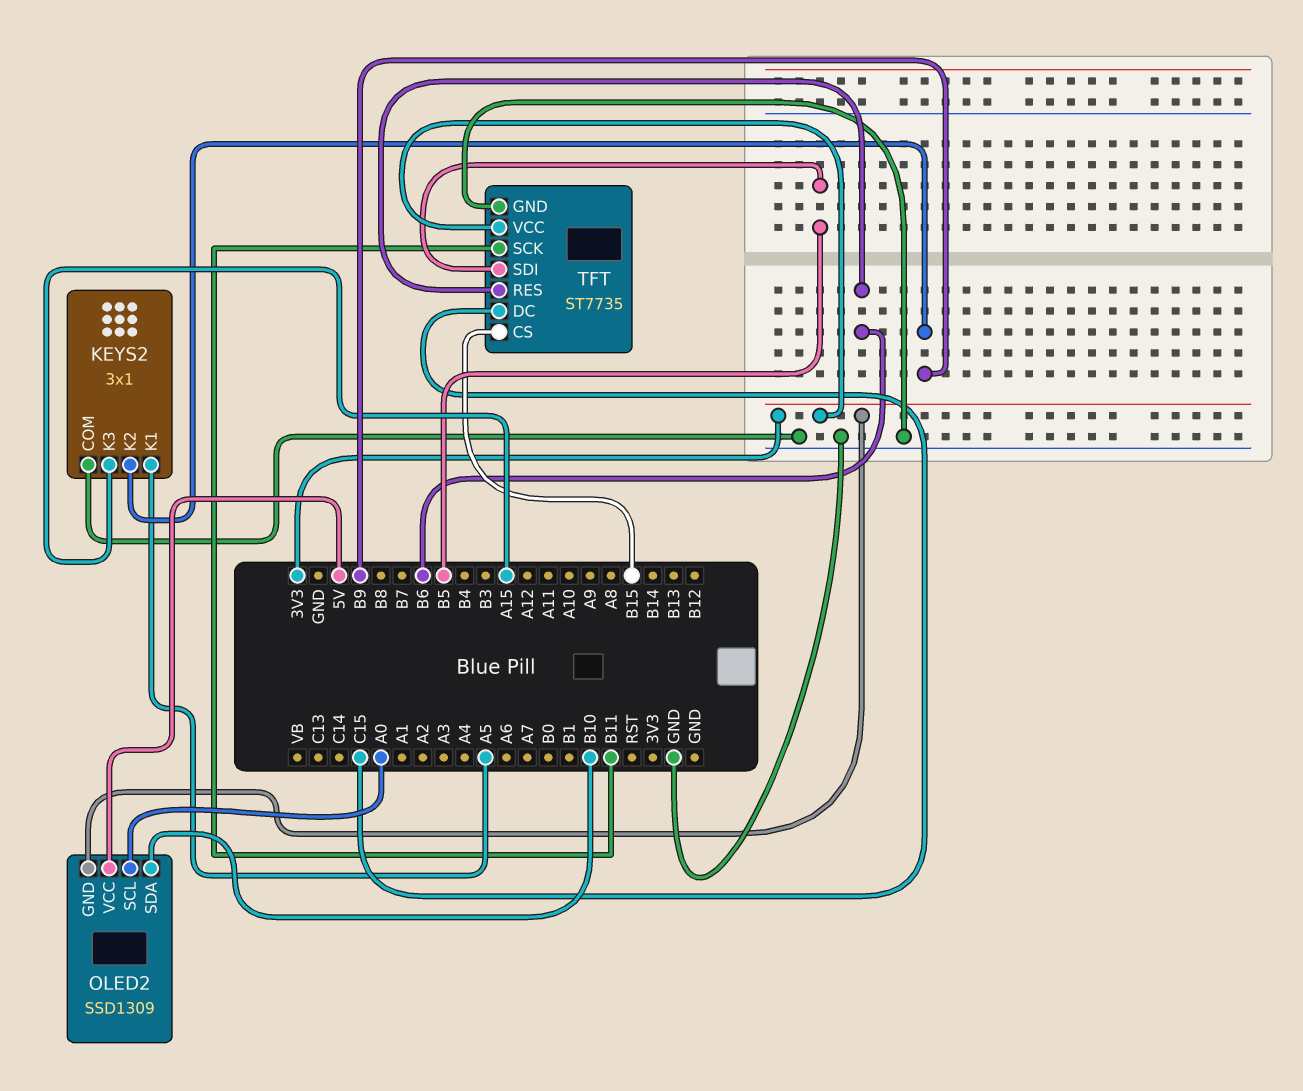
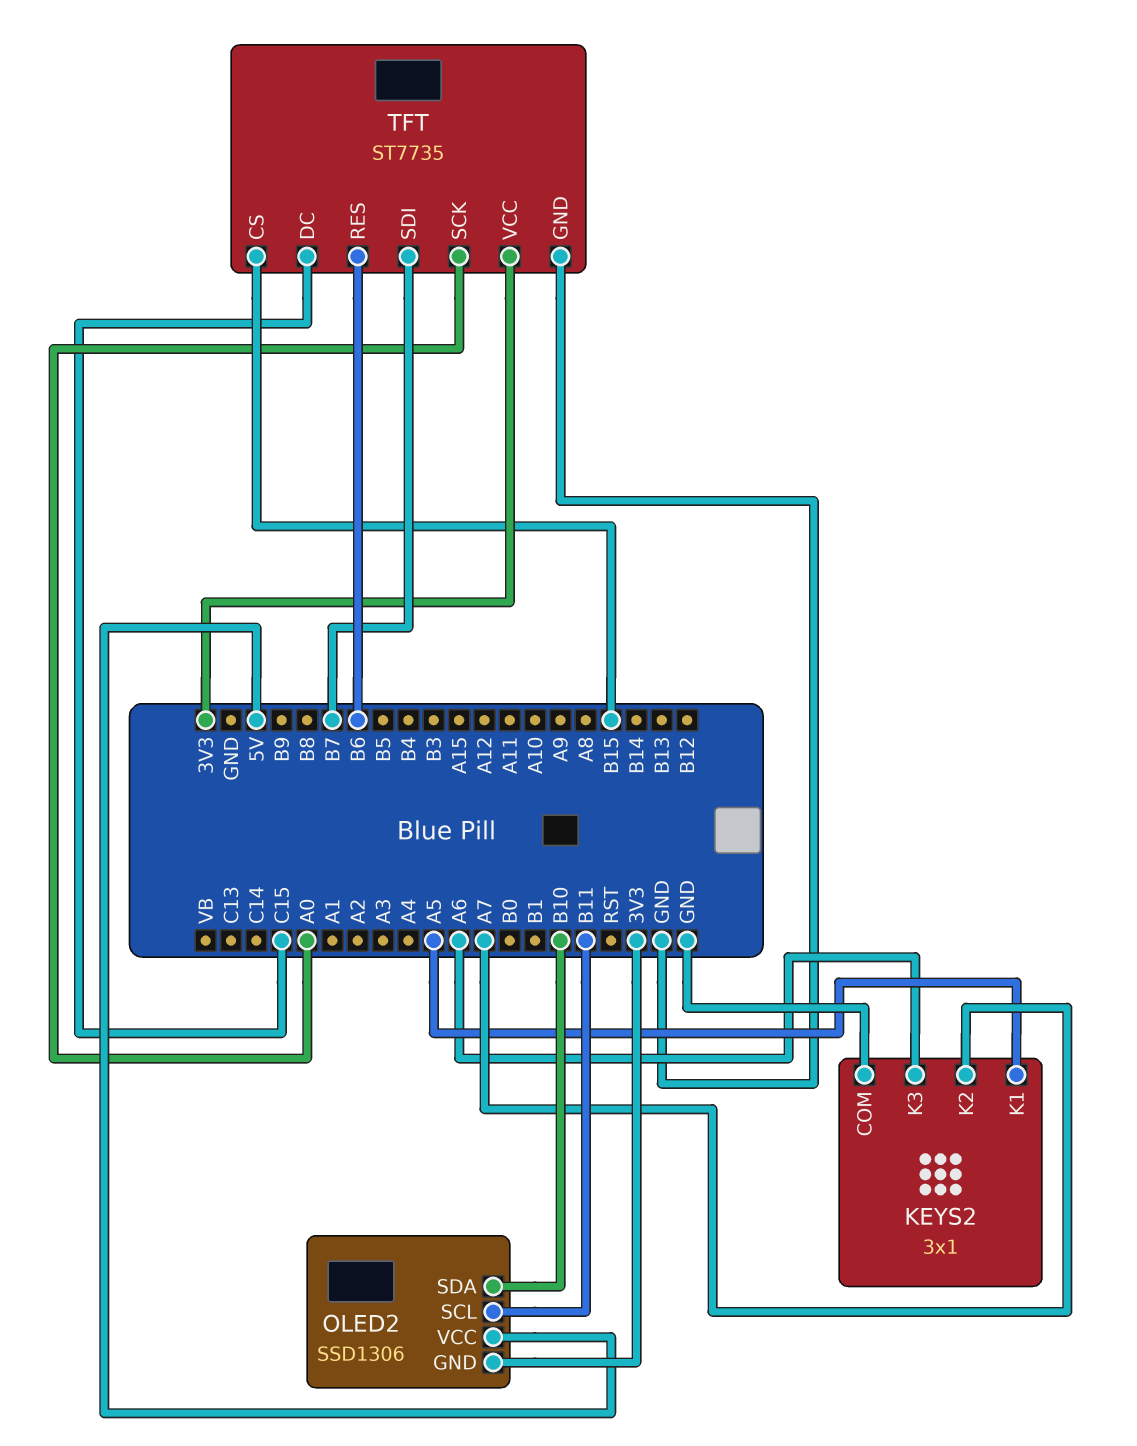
KEYS2 pin K2: B9 -> A7
KEYS2 pin K3: A15 -> A6
OLED2: SSD1309 -> SSD1306
OLED2 pin SCL: A0 -> B11
TFT pin SCK: B11 -> A0
TFT pin SDI: B5 -> B7

